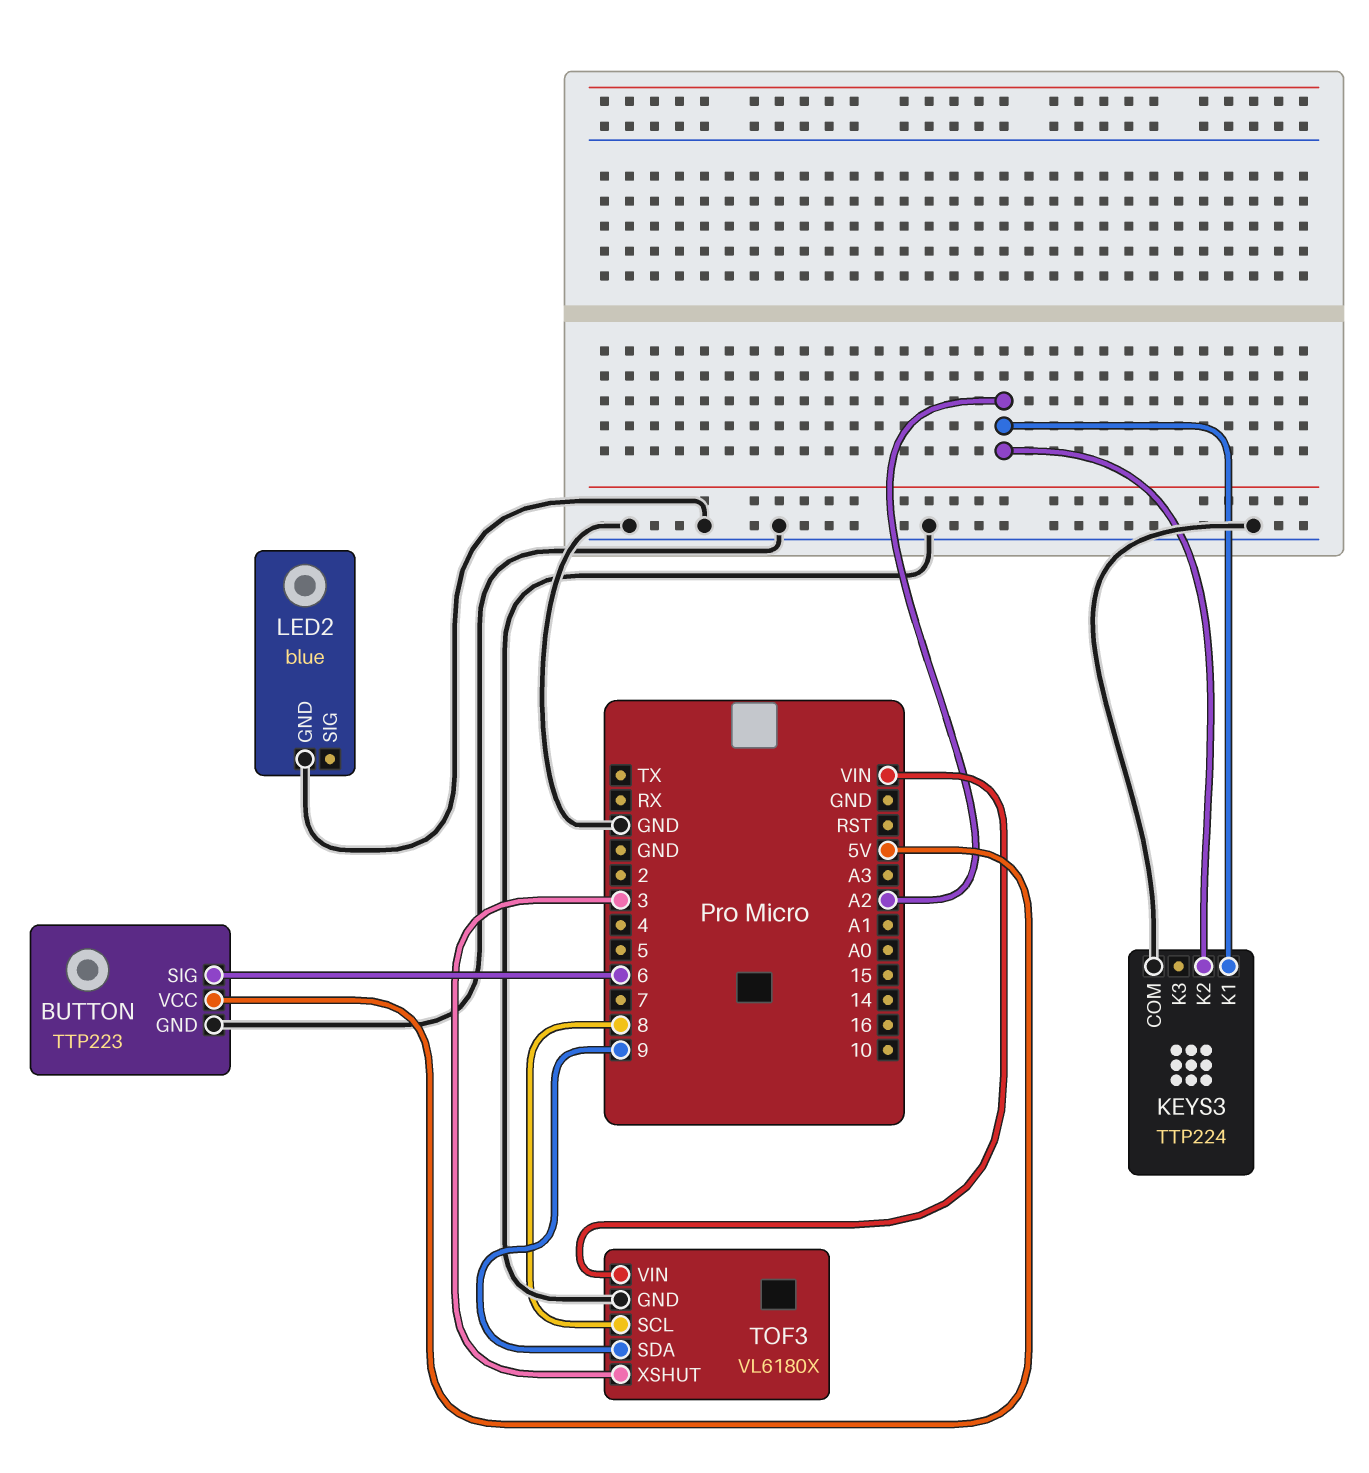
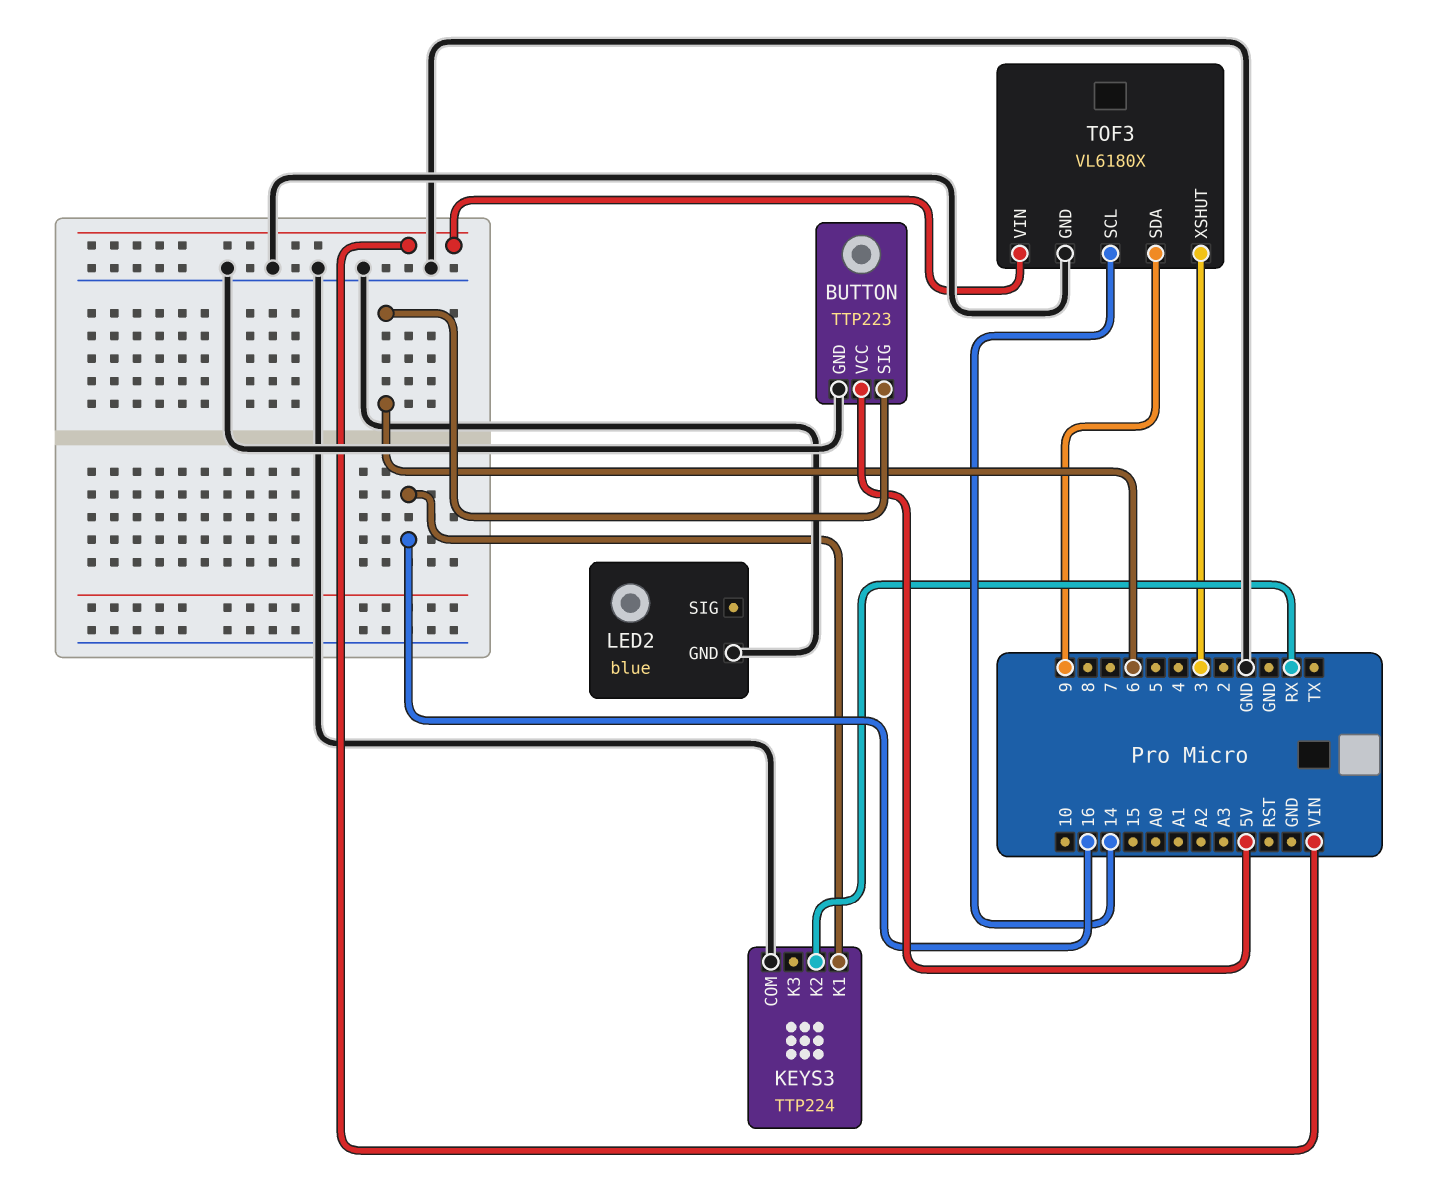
KEYS3 pin K1: A2 -> 16
KEYS3 pin K2: A2 -> RX
TOF3 pin SCL: 8 -> 14

